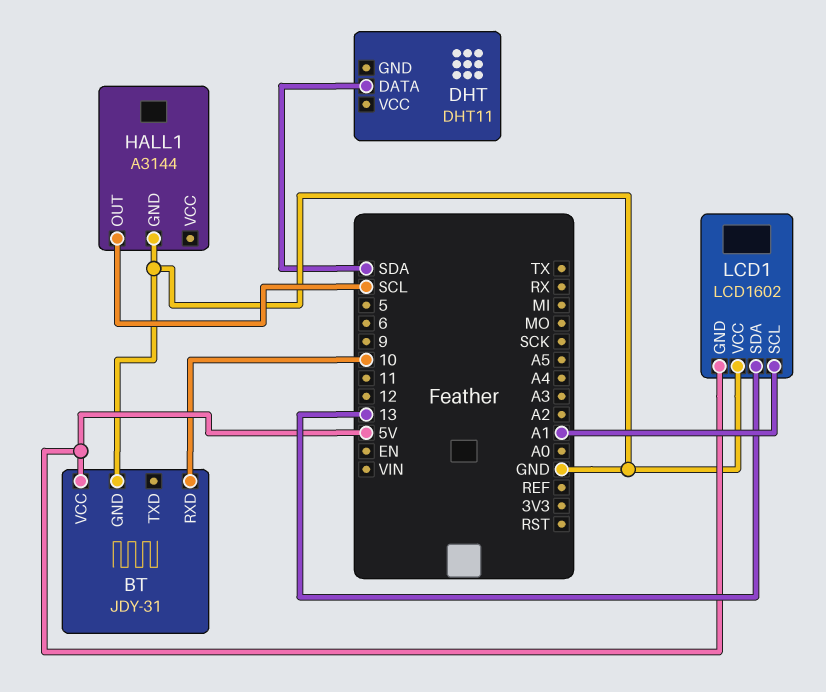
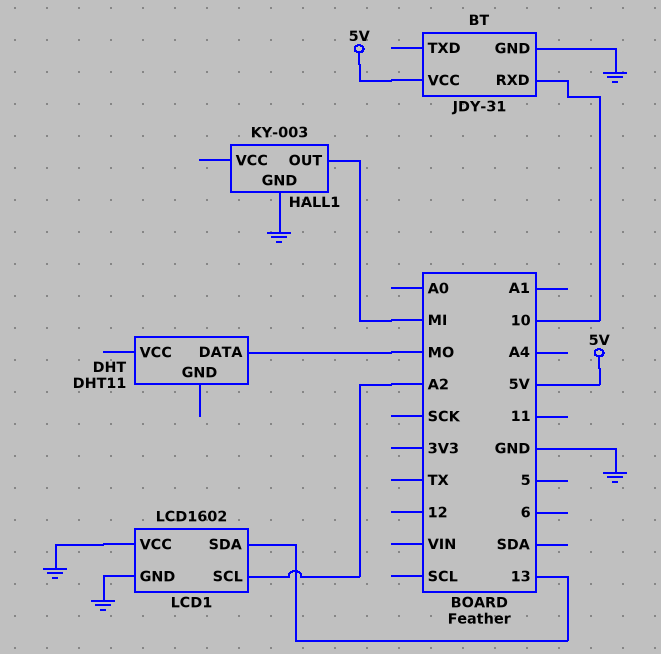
DHT pin DATA: SDA -> MO
HALL1: A3144 -> KY-003
HALL1 pin OUT: SCL -> MI
LCD1 pin GND: 5V -> GND
LCD1 pin SCL: A1 -> A2

